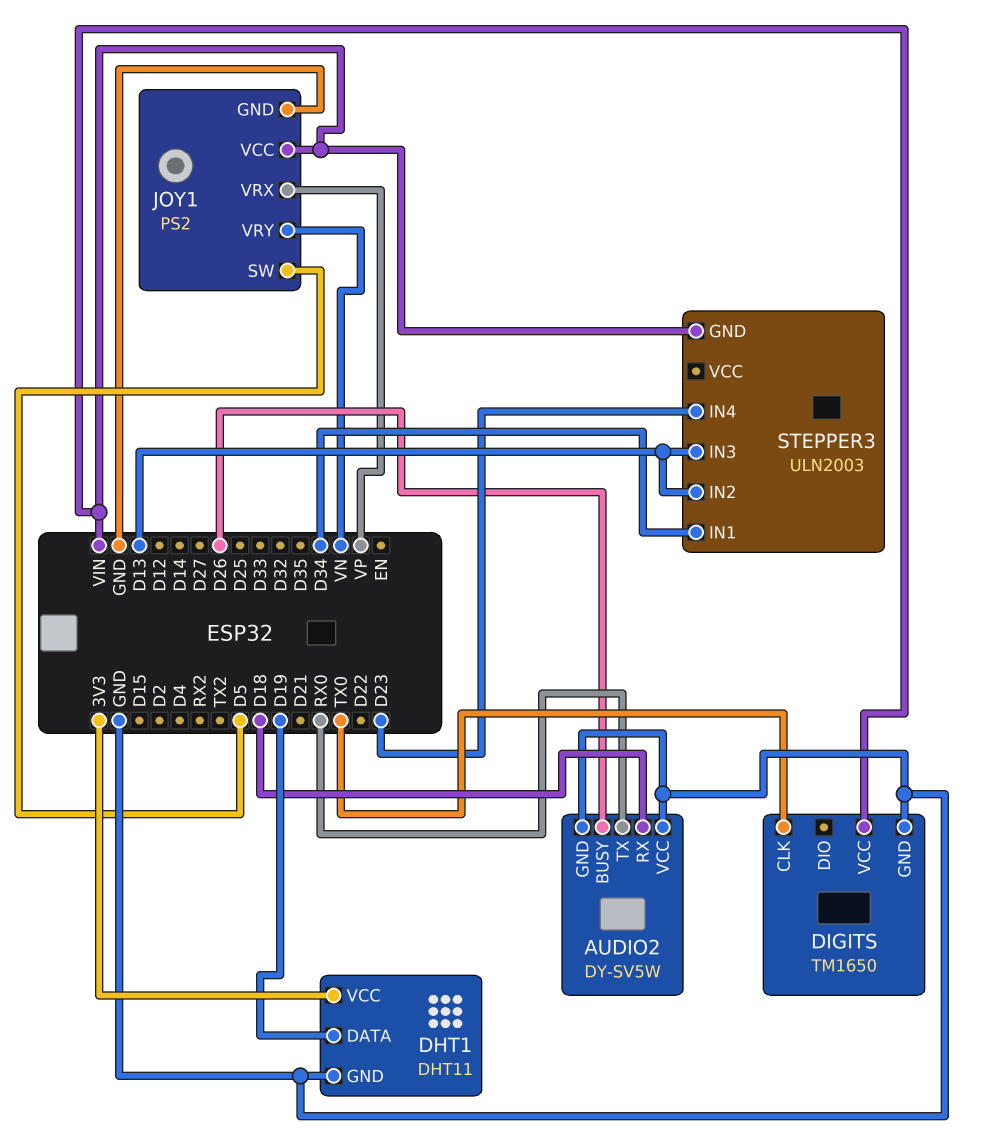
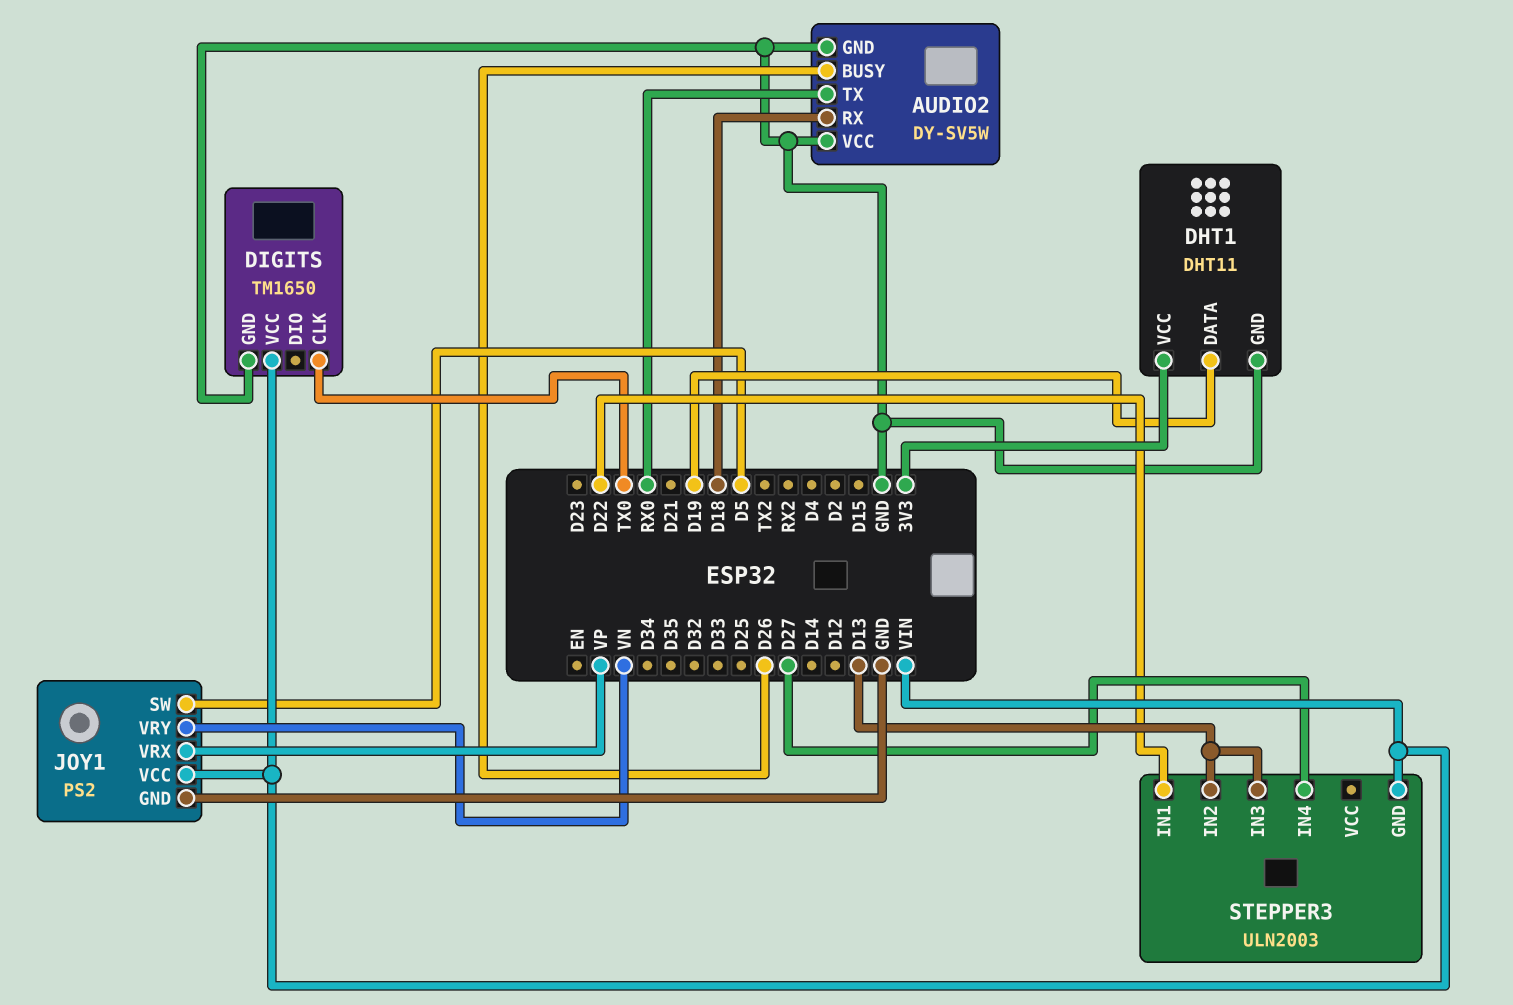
STEPPER3 pin IN1: D34 -> D22
STEPPER3 pin IN4: D23 -> D27

